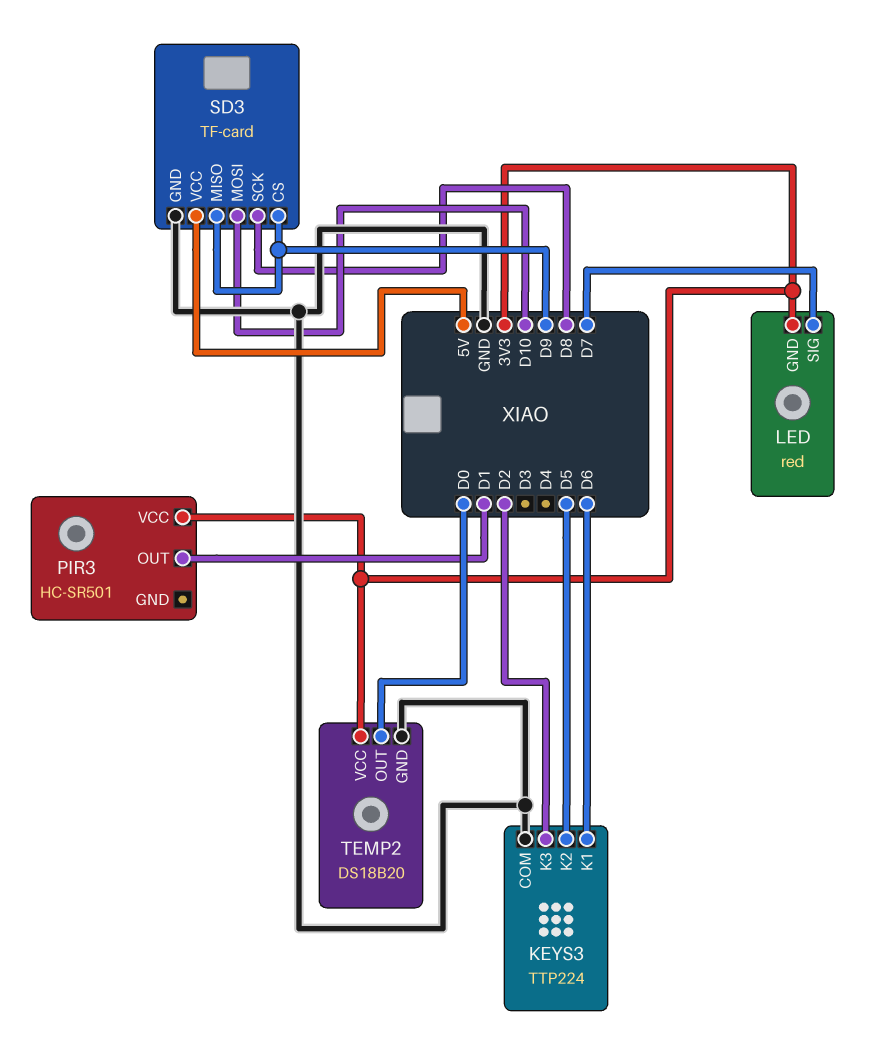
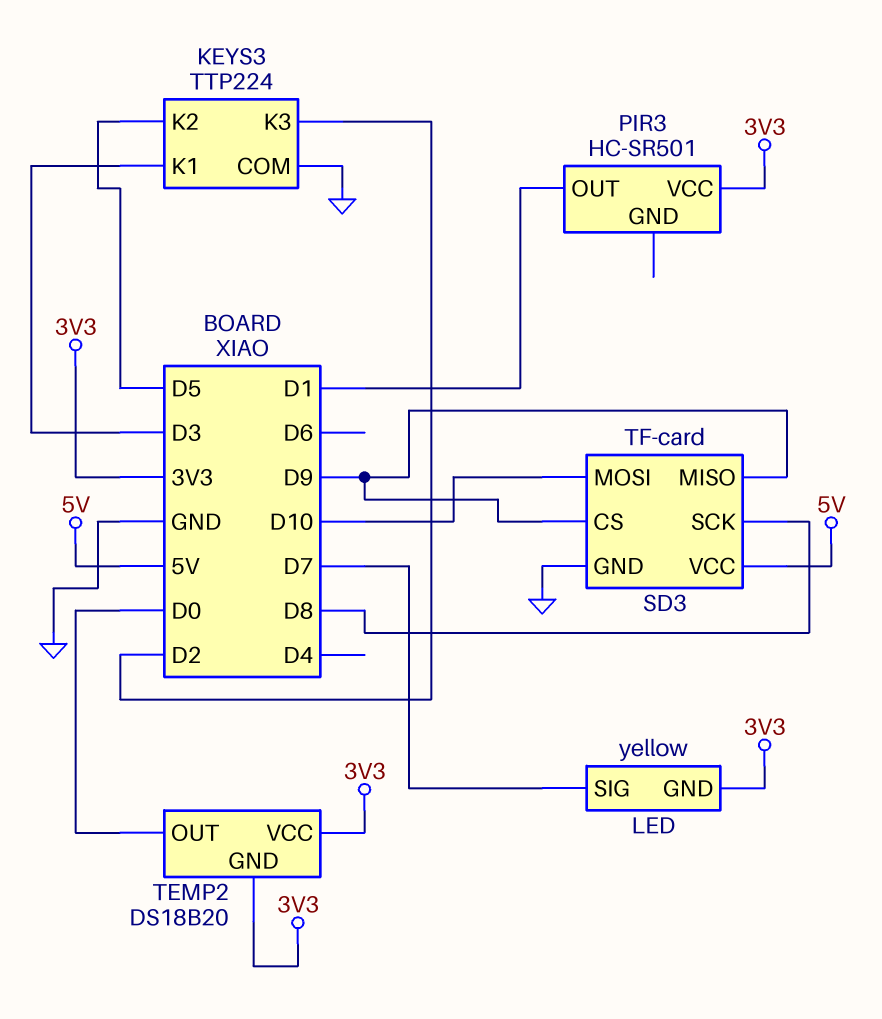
KEYS3 pin K1: D6 -> D3
LED: red -> yellow
TEMP2 pin GND: GND -> 3V3

